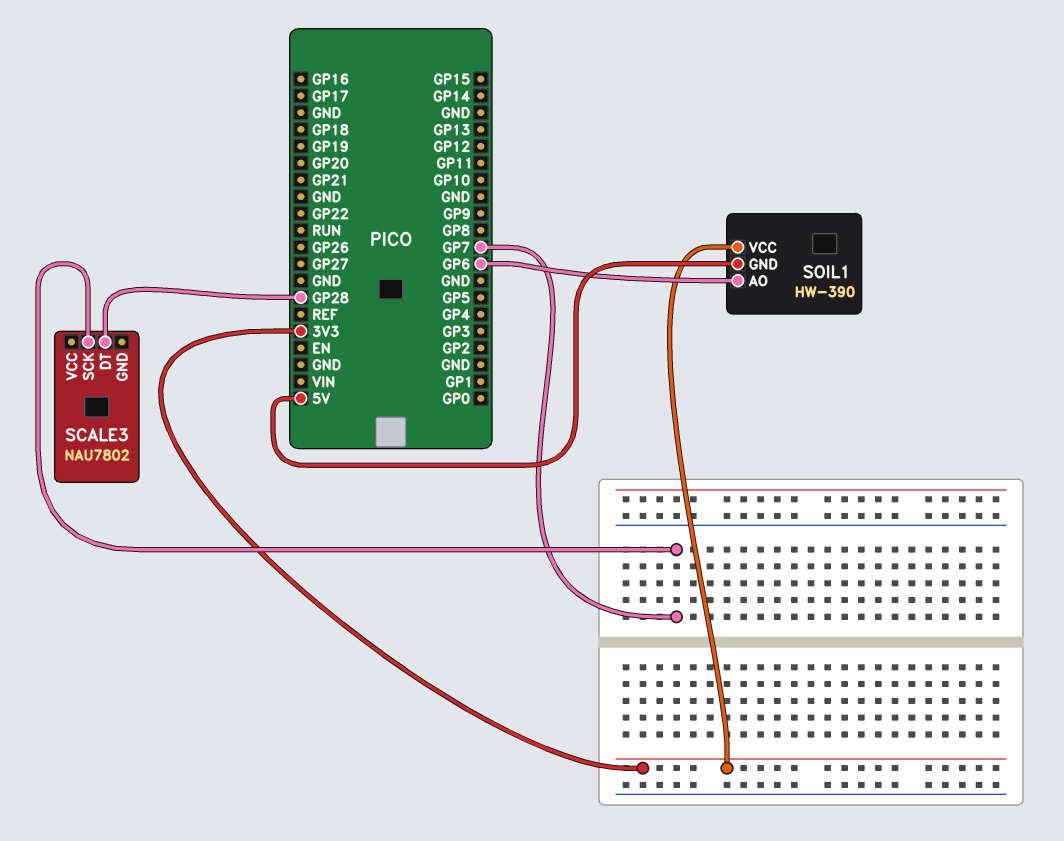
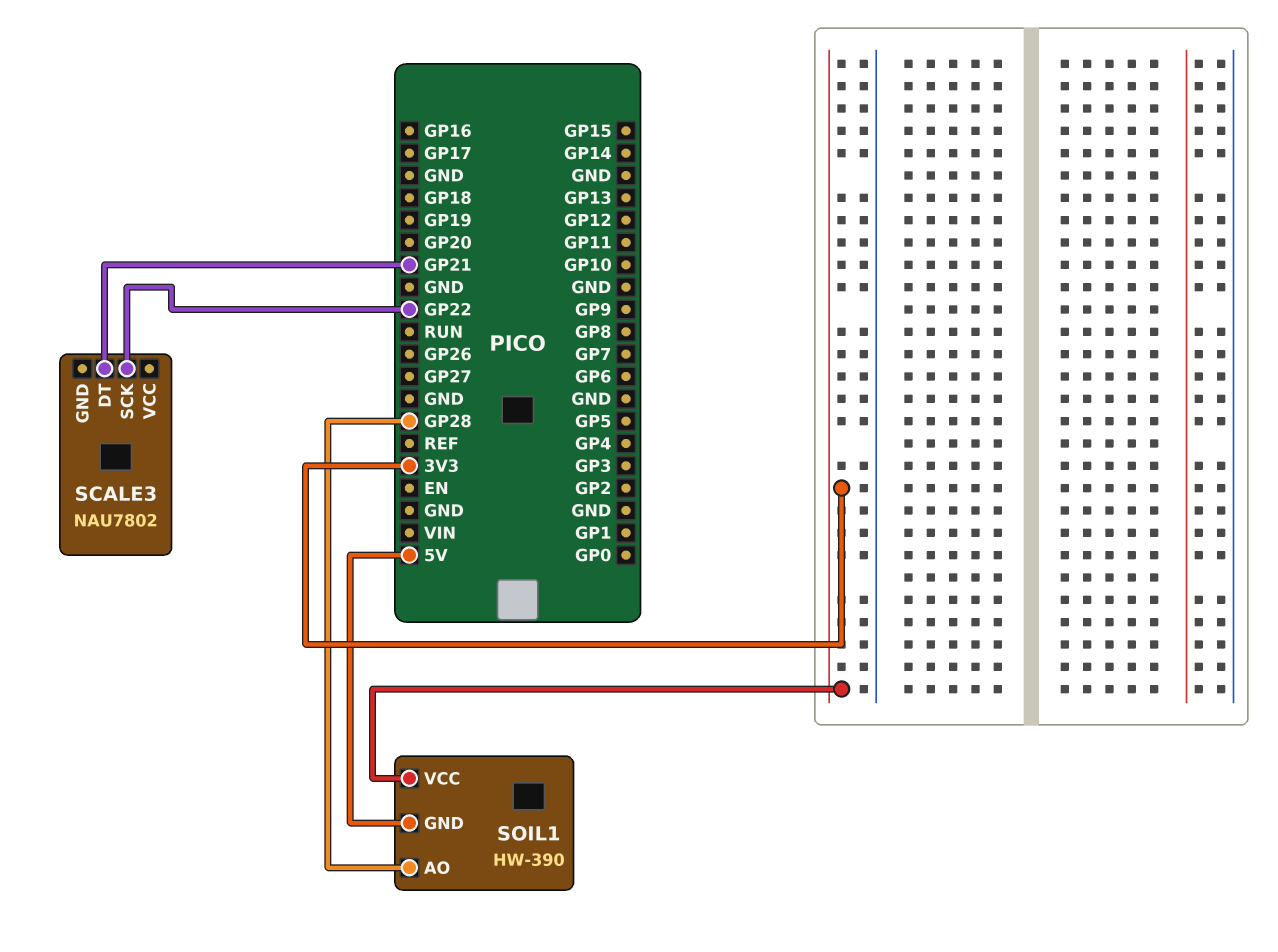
SCALE3 pin DT: GP28 -> GP21
SCALE3 pin SCK: GP7 -> GP22
SOIL1 pin AO: GP6 -> GP28

